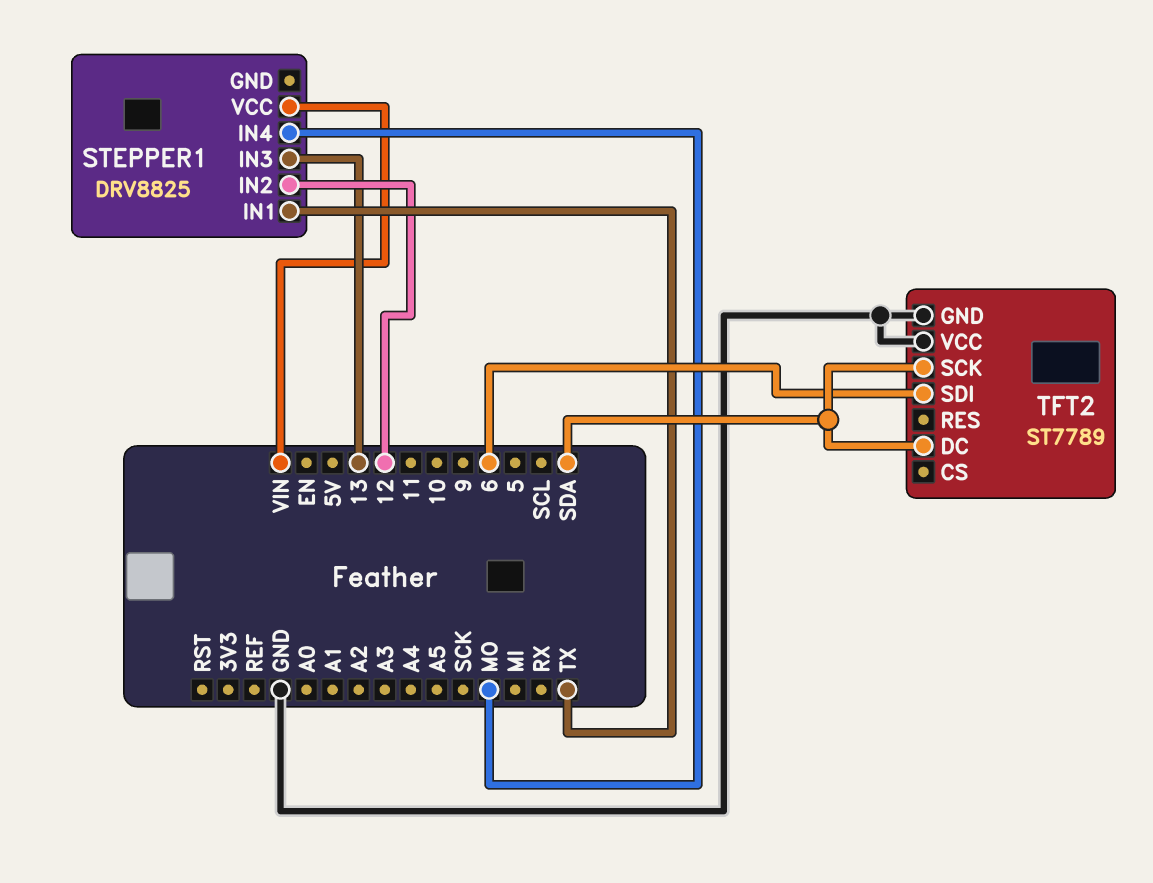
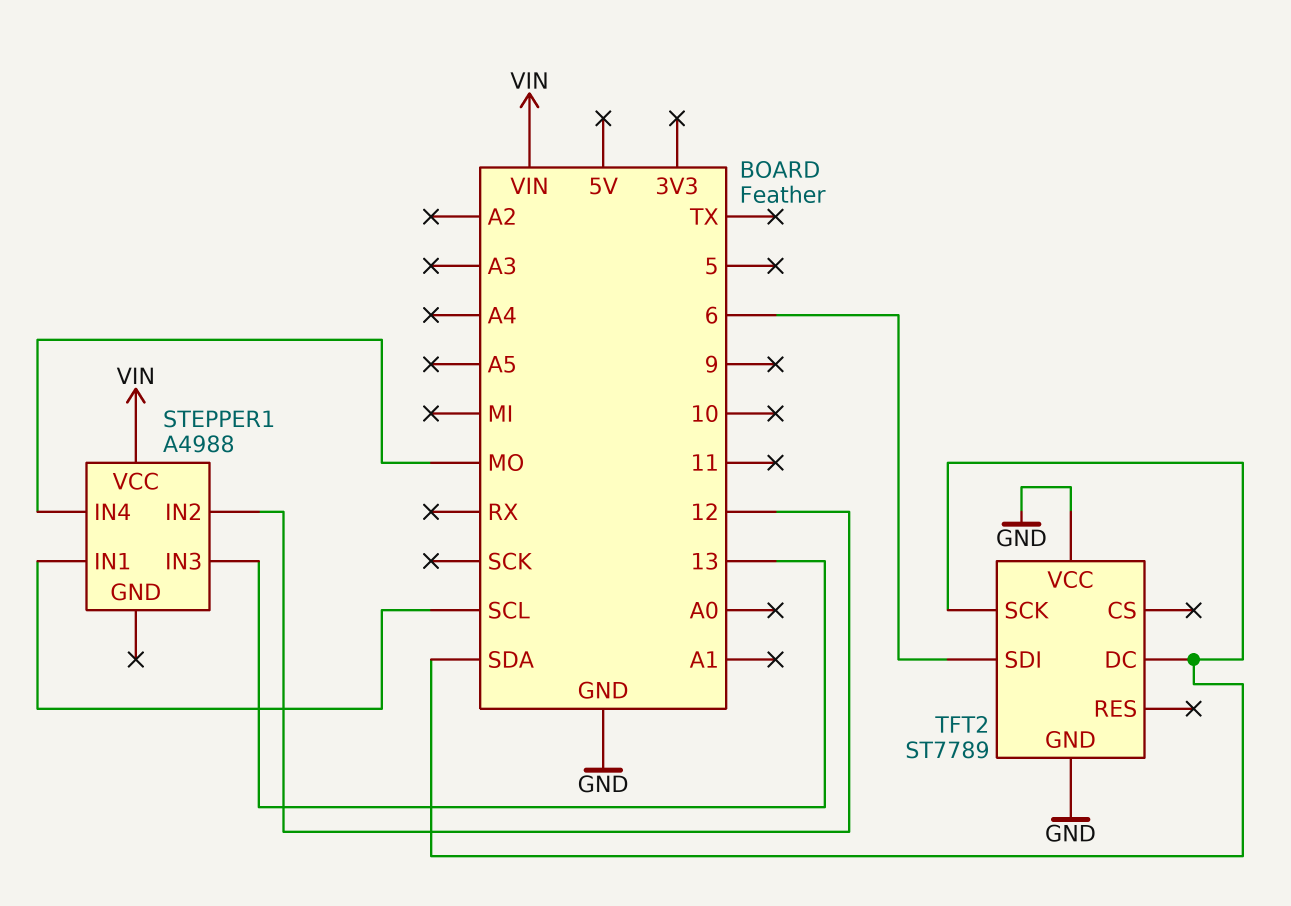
STEPPER1: DRV8825 -> A4988
STEPPER1 pin IN1: TX -> SCL

